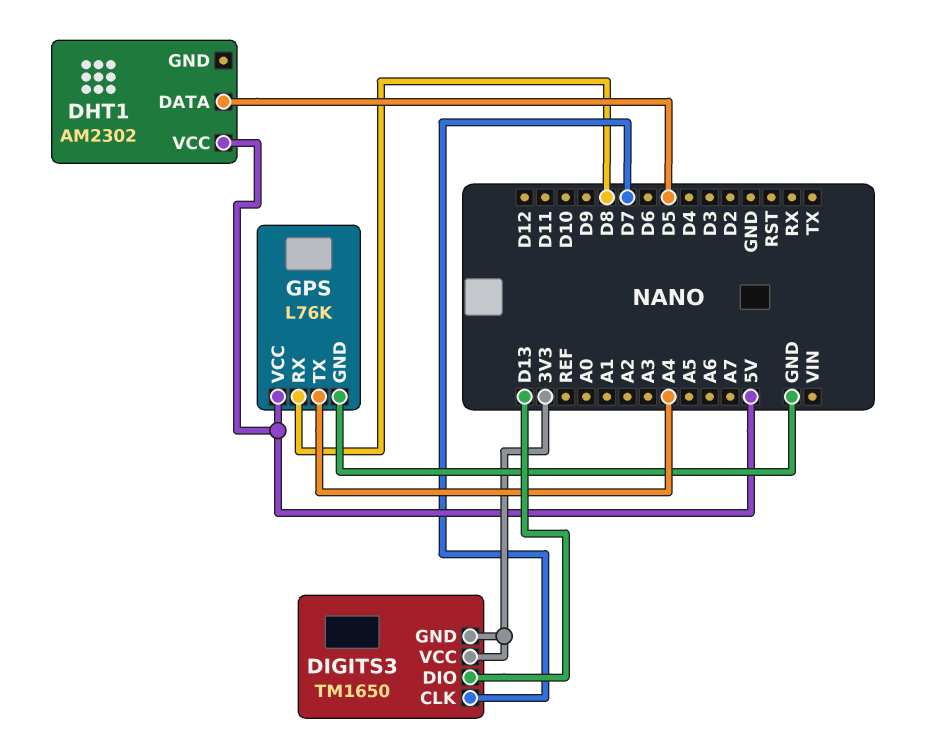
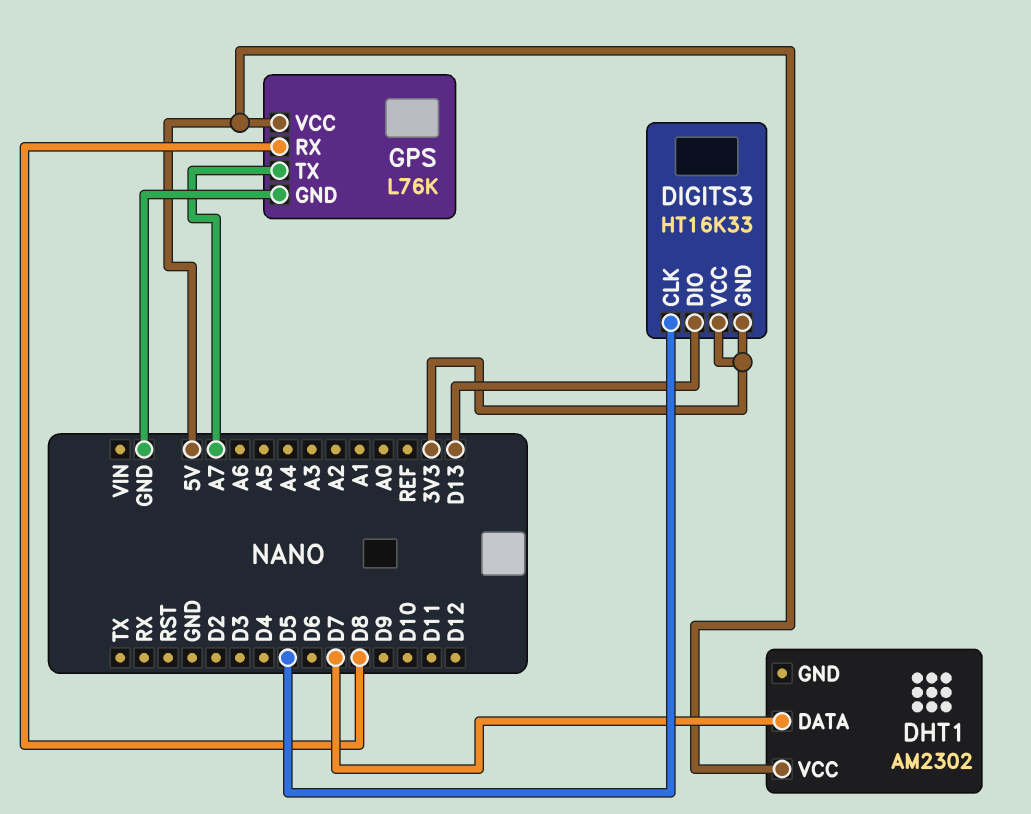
DHT1 pin DATA: D5 -> D7
DIGITS3: TM1650 -> HT16K33
DIGITS3 pin CLK: D7 -> D5
GPS pin TX: A4 -> A7

